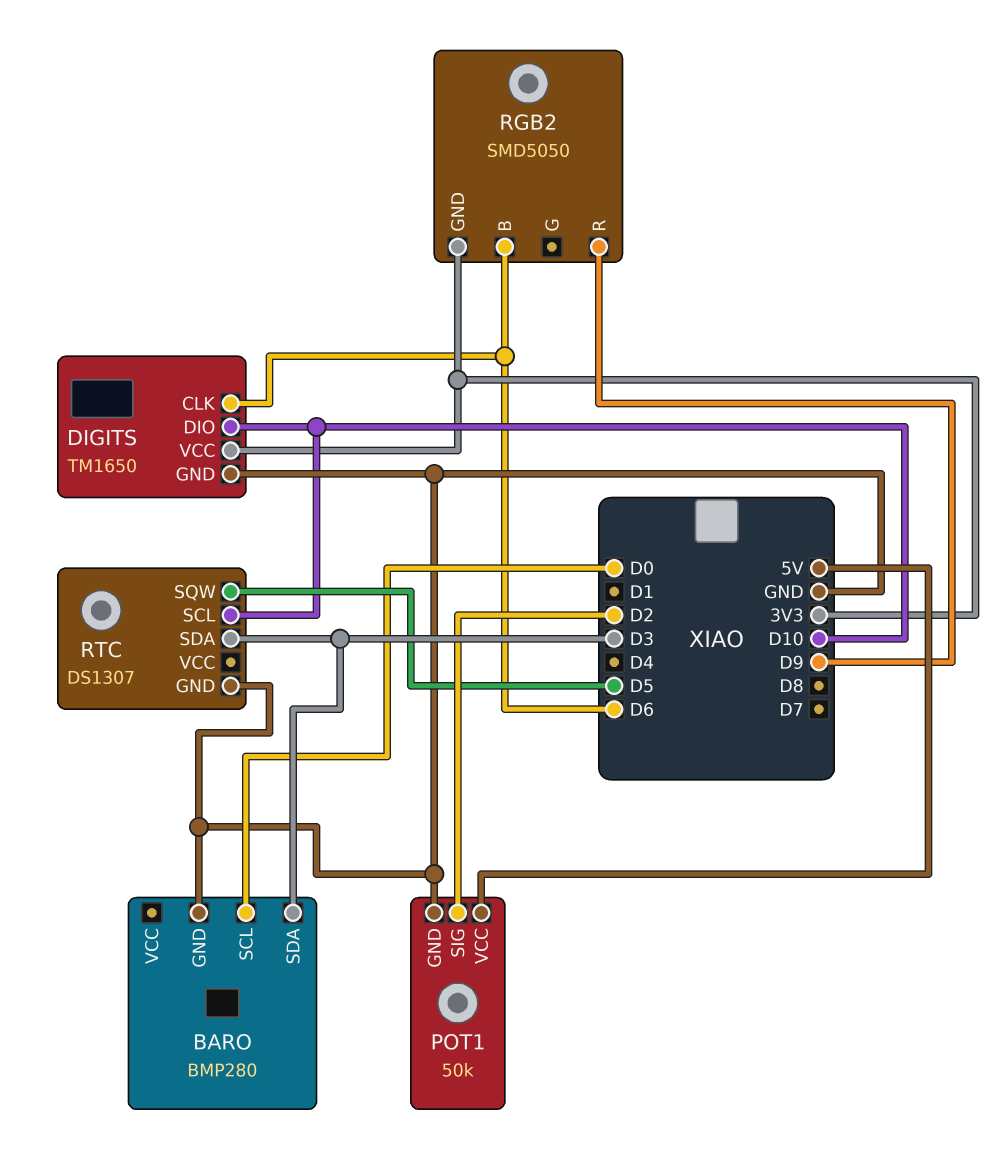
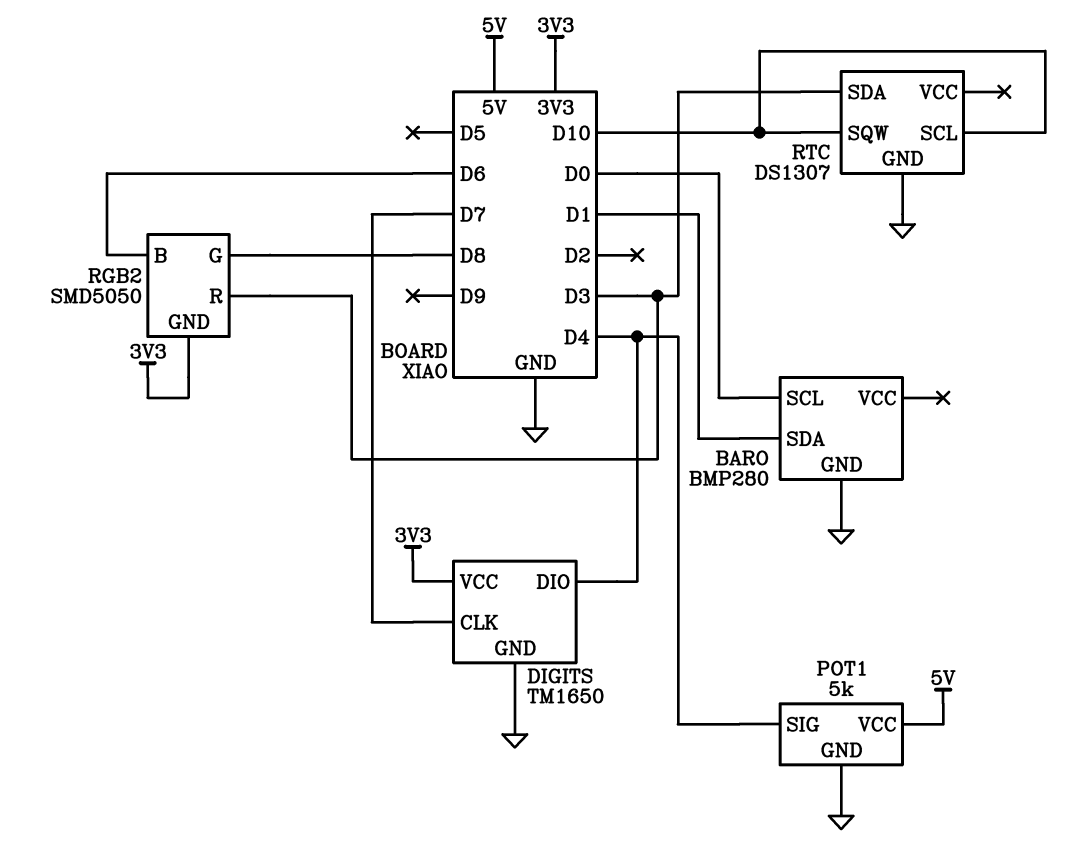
BARO pin SDA: D3 -> D1
DIGITS pin CLK: D6 -> D7
DIGITS pin DIO: D10 -> D4
POT1: 50k -> 5k
POT1 pin SIG: D2 -> D4
RGB2 pin G: none -> D8
RGB2 pin R: D9 -> D3
RTC pin SQW: D5 -> D10

